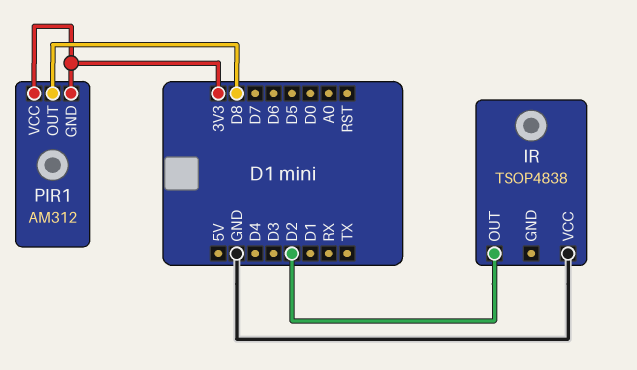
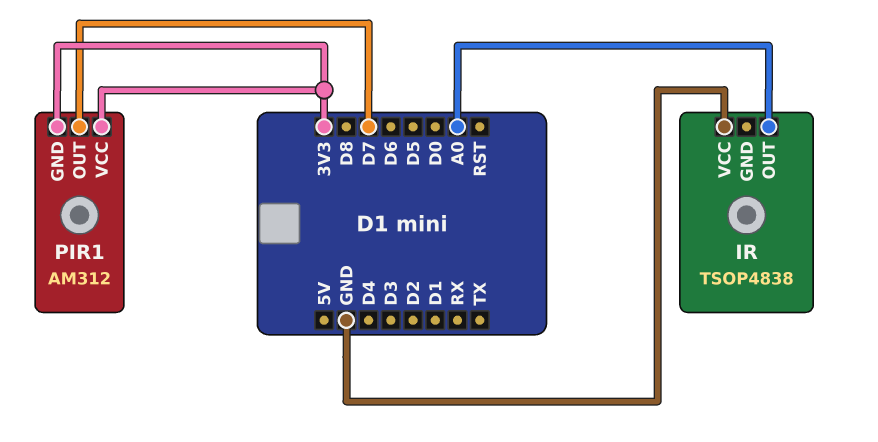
IR pin OUT: D2 -> A0
PIR1 pin OUT: D8 -> D7

